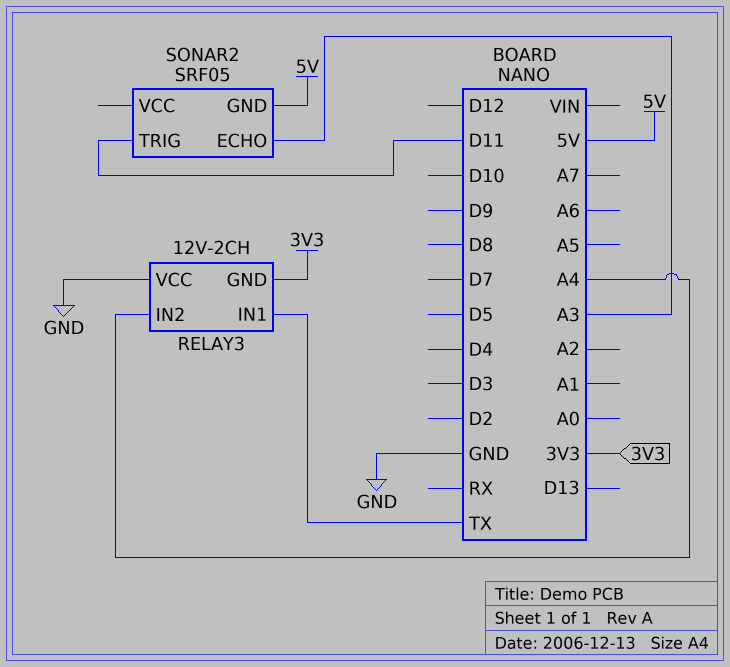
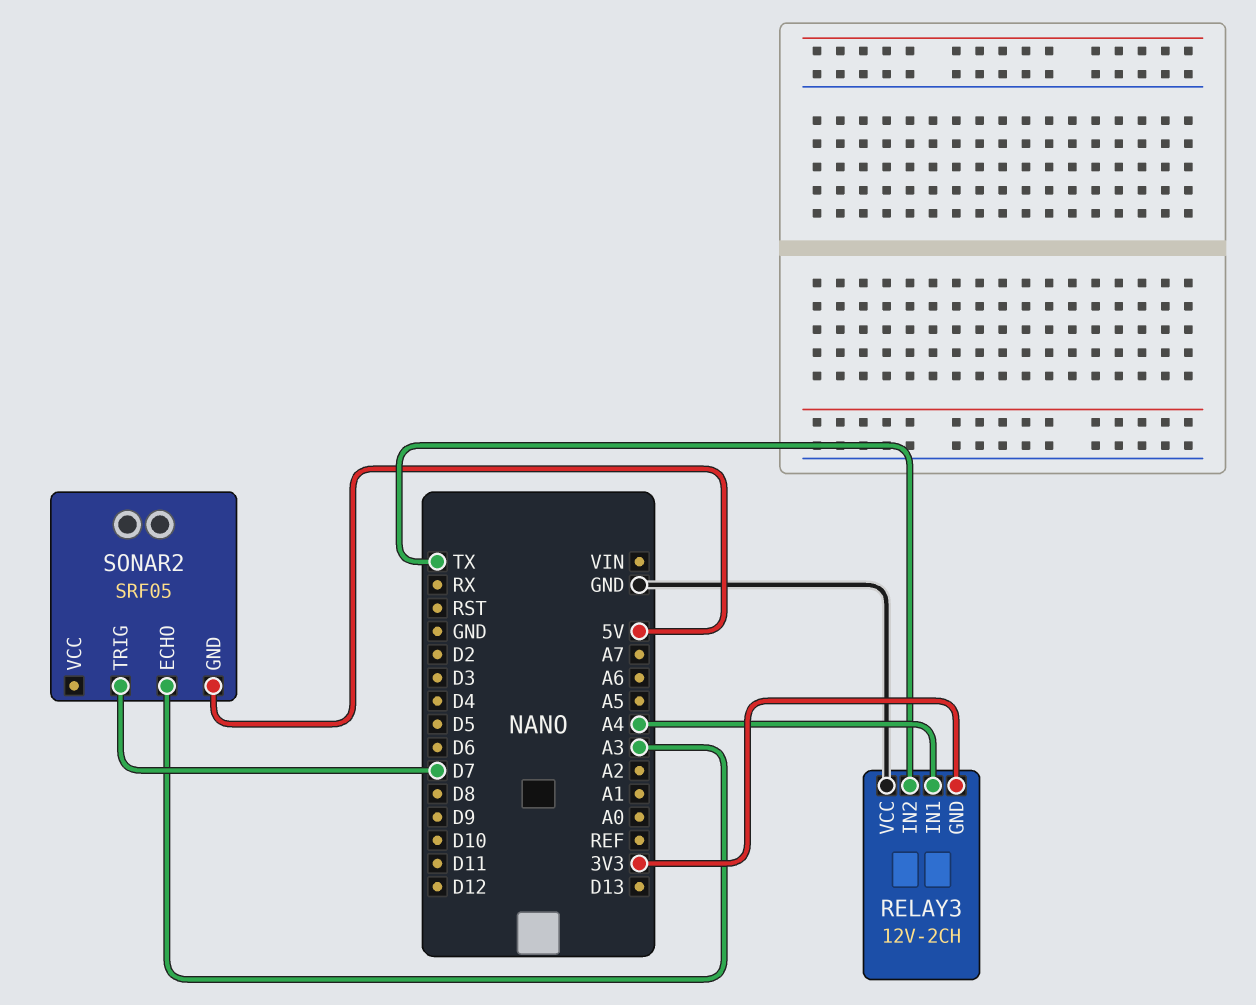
RELAY3 pin IN1: TX -> A4
RELAY3 pin IN2: A4 -> TX
SONAR2 pin TRIG: D11 -> D7

